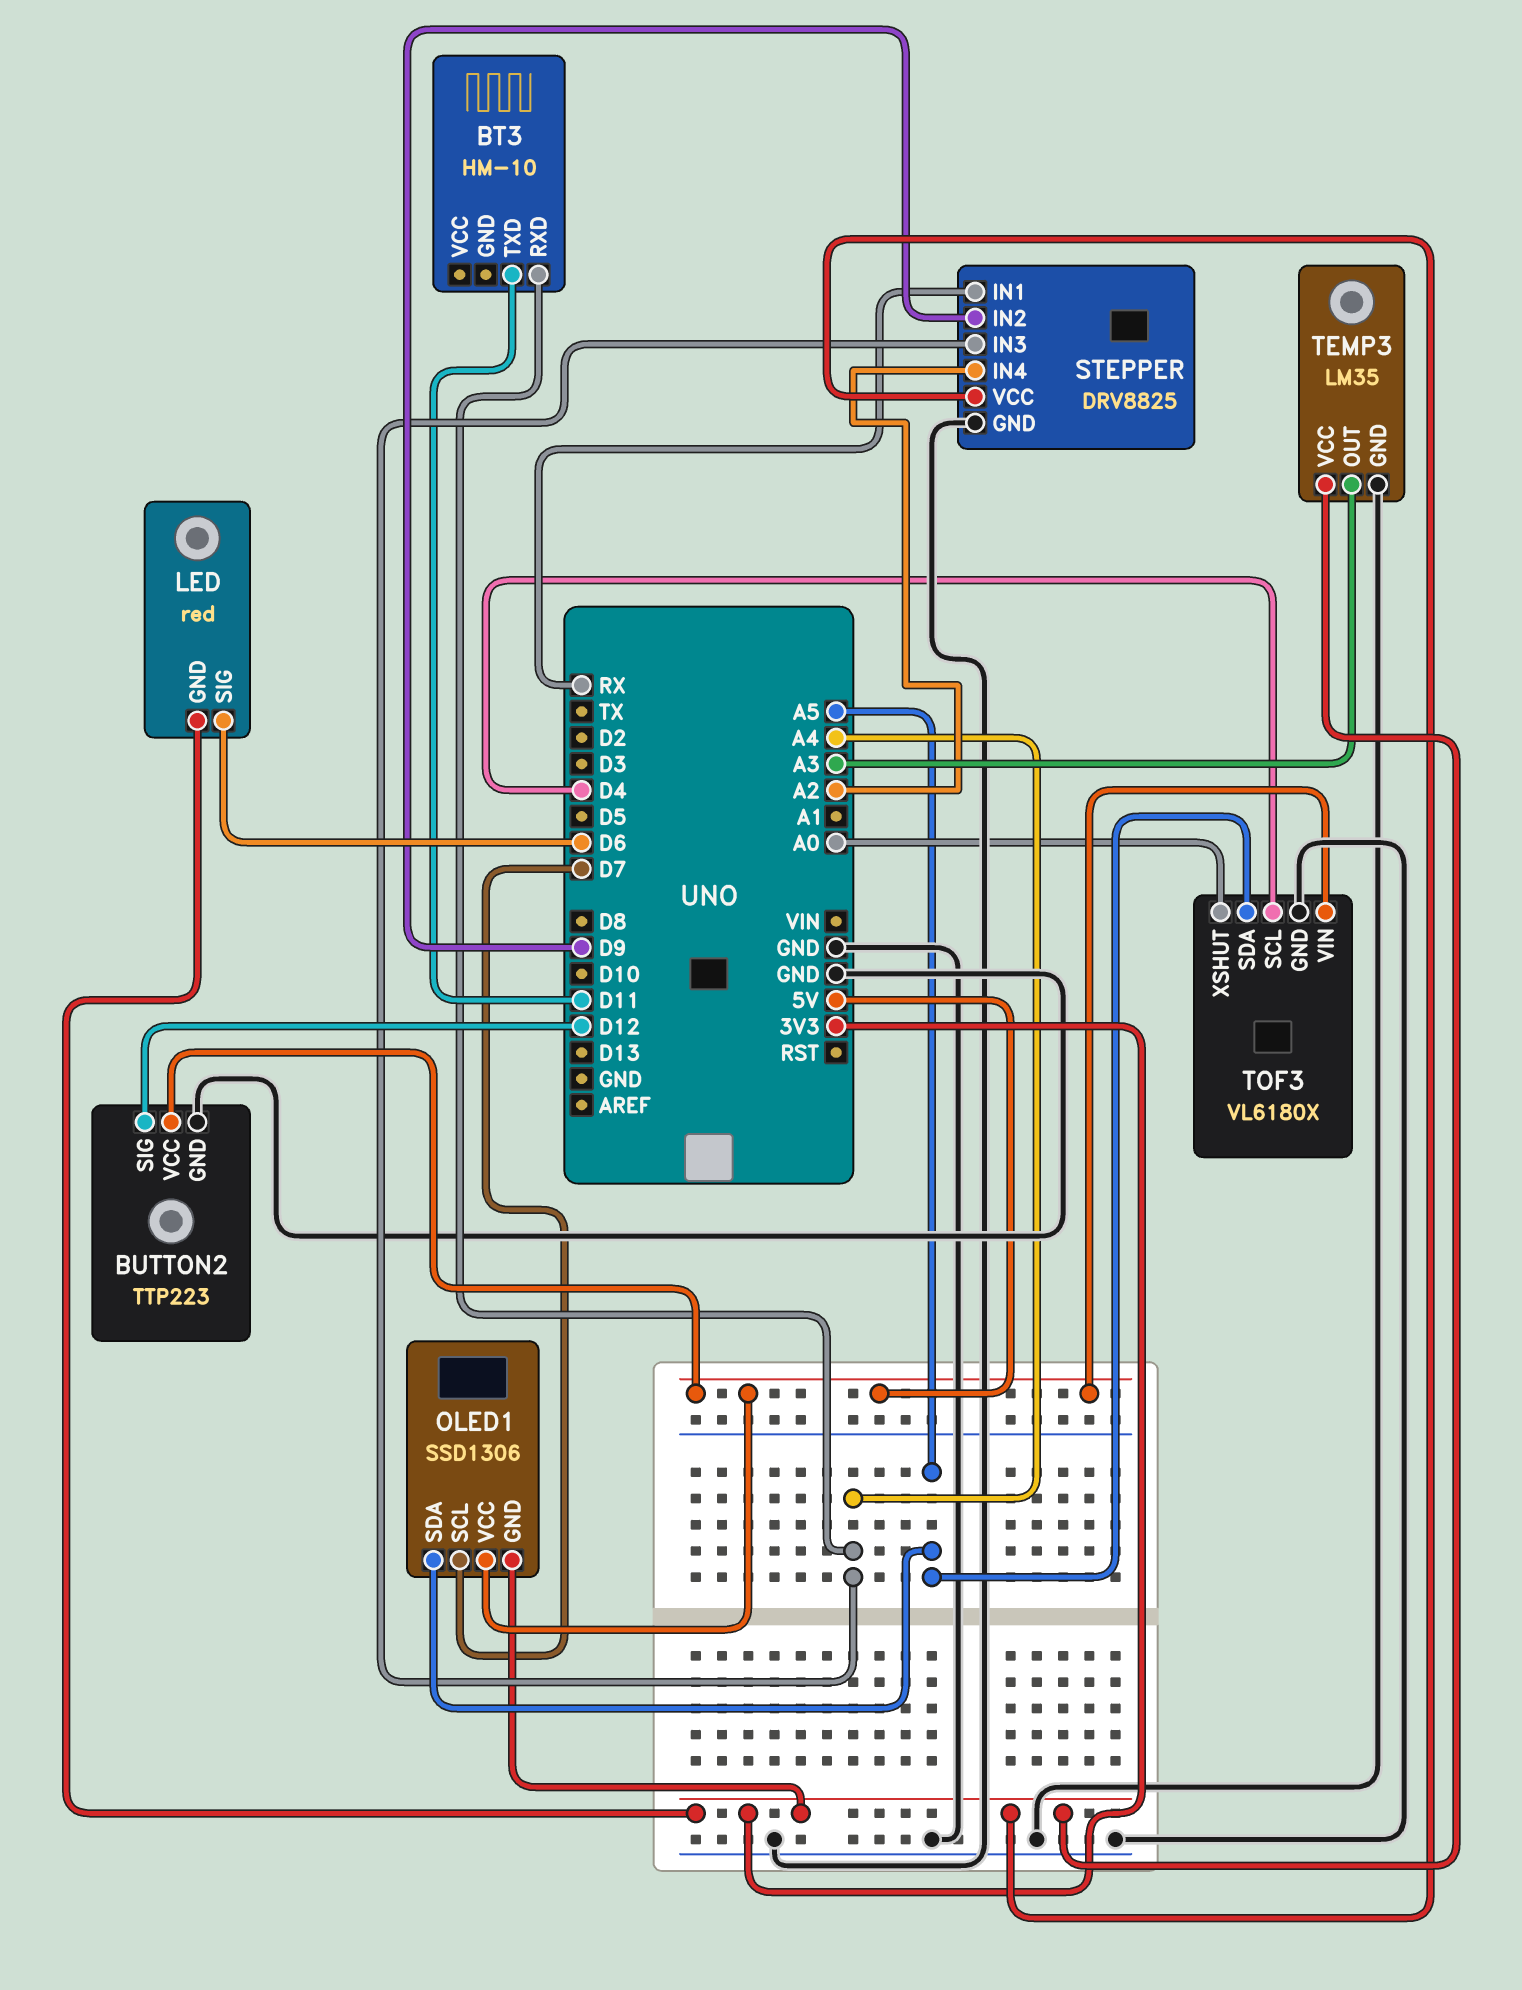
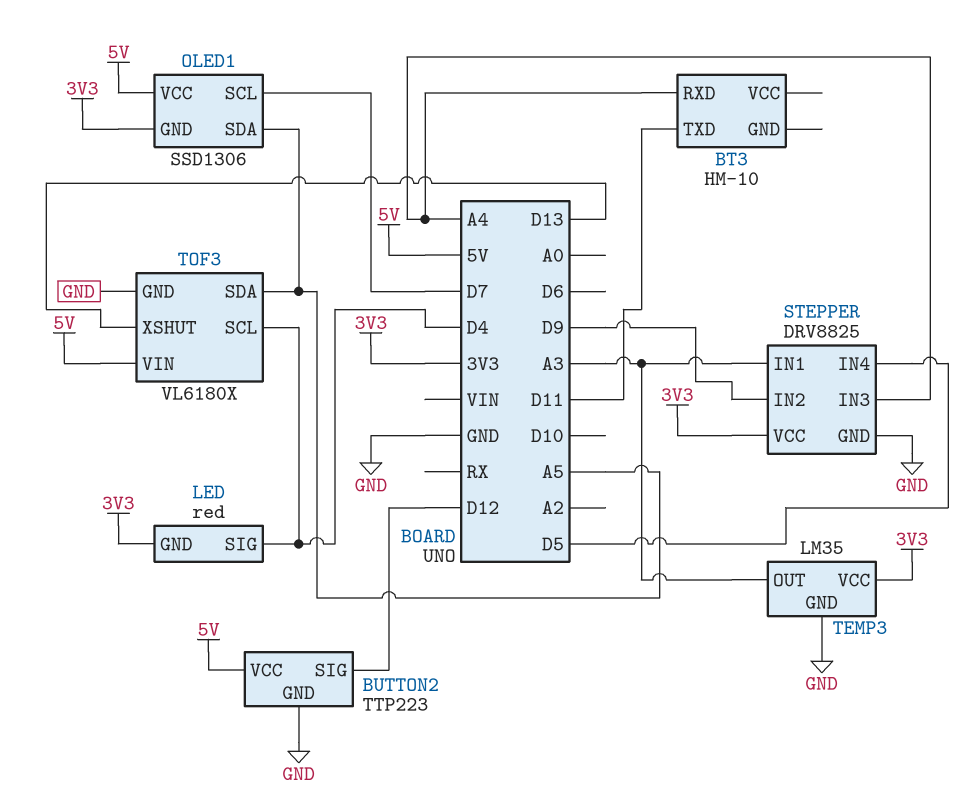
LED pin SIG: D6 -> D4
STEPPER pin IN1: RX -> A3
STEPPER pin IN4: A2 -> D5
TOF3 pin XSHUT: A0 -> D13

